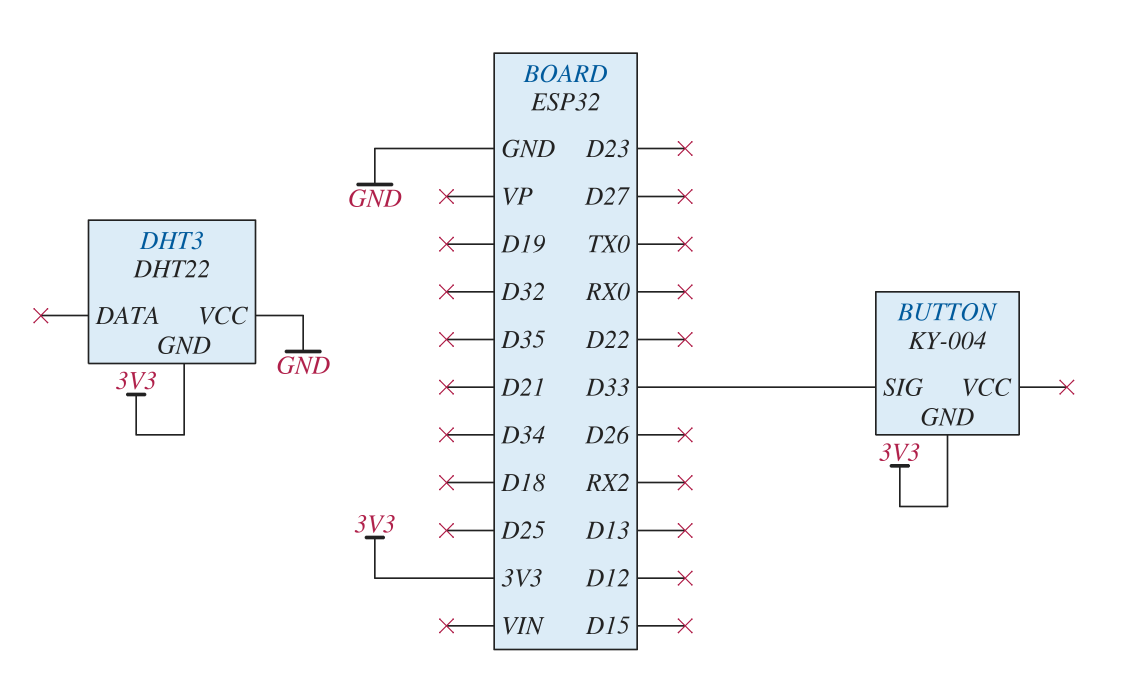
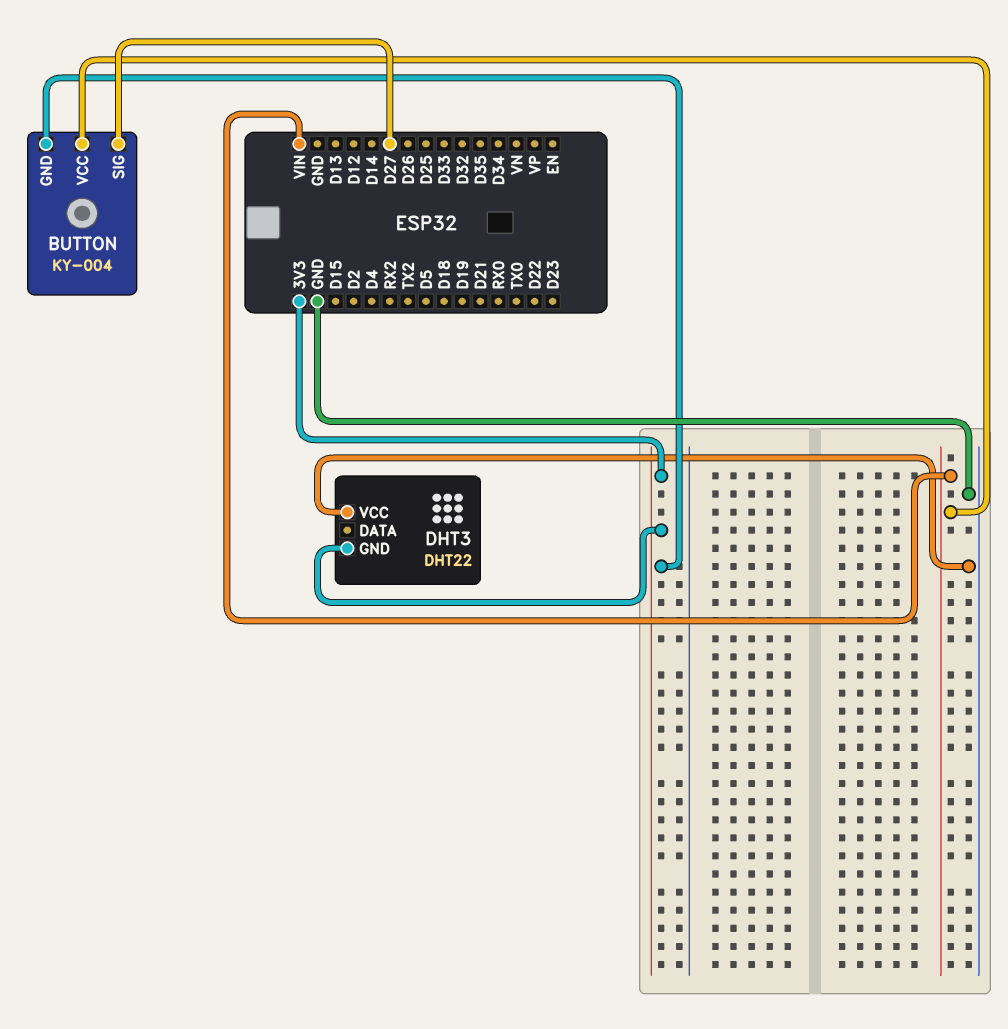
BUTTON pin SIG: D33 -> D27
BUTTON pin VCC: none -> VIN

